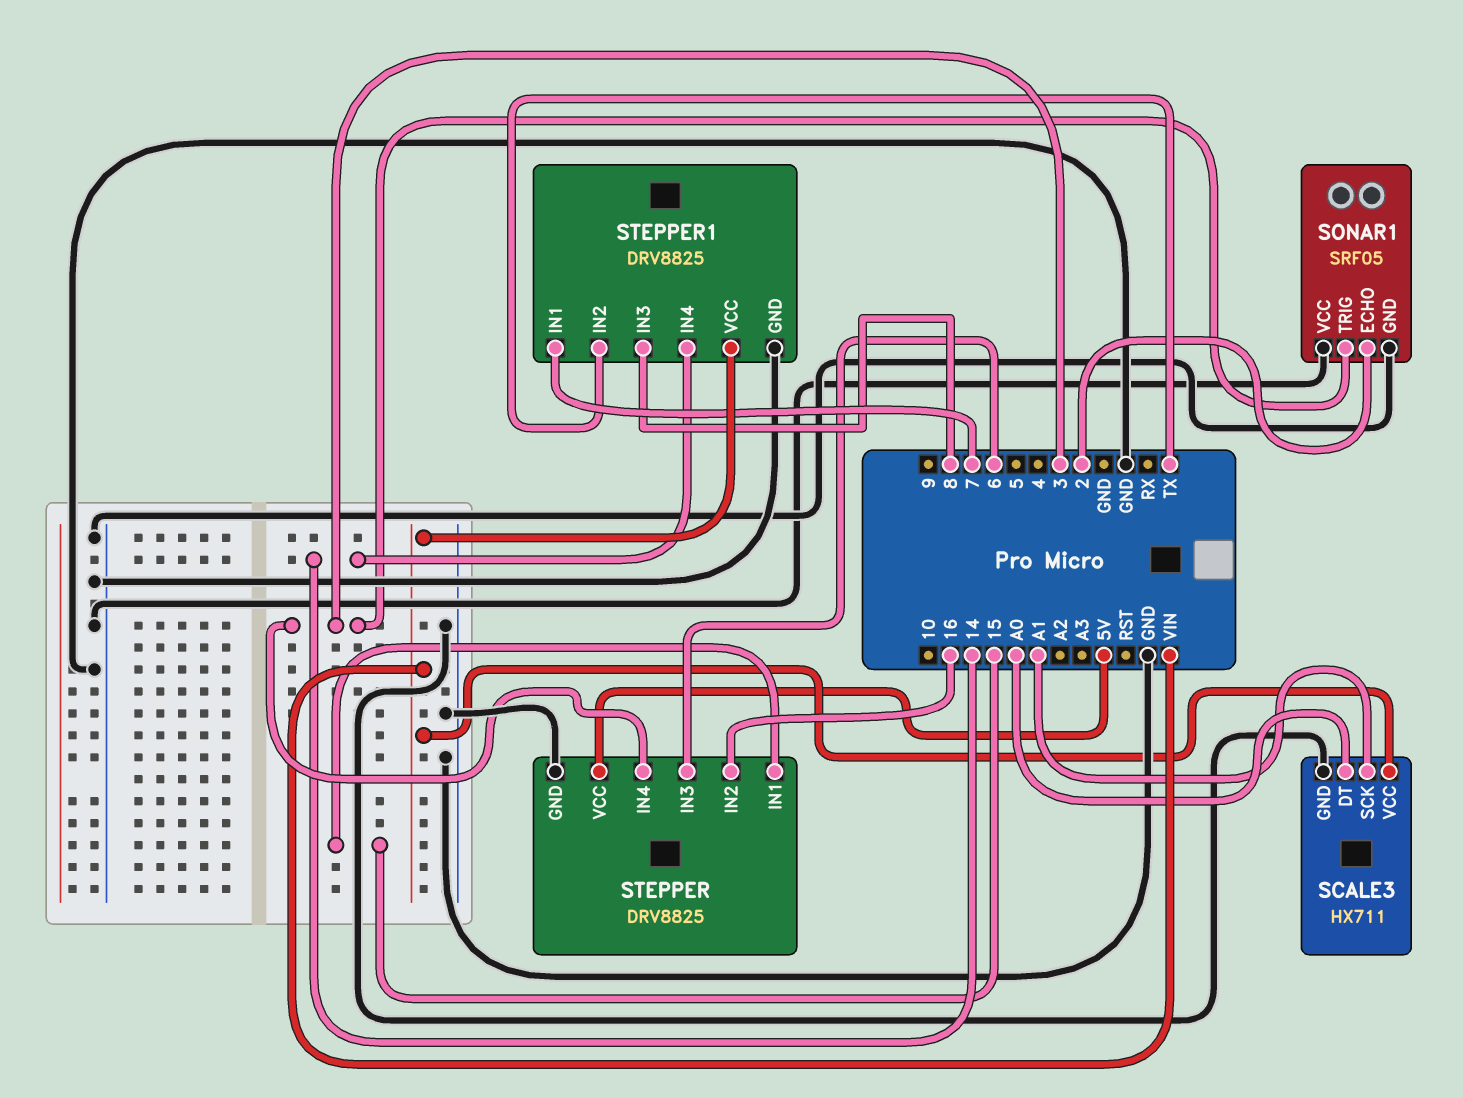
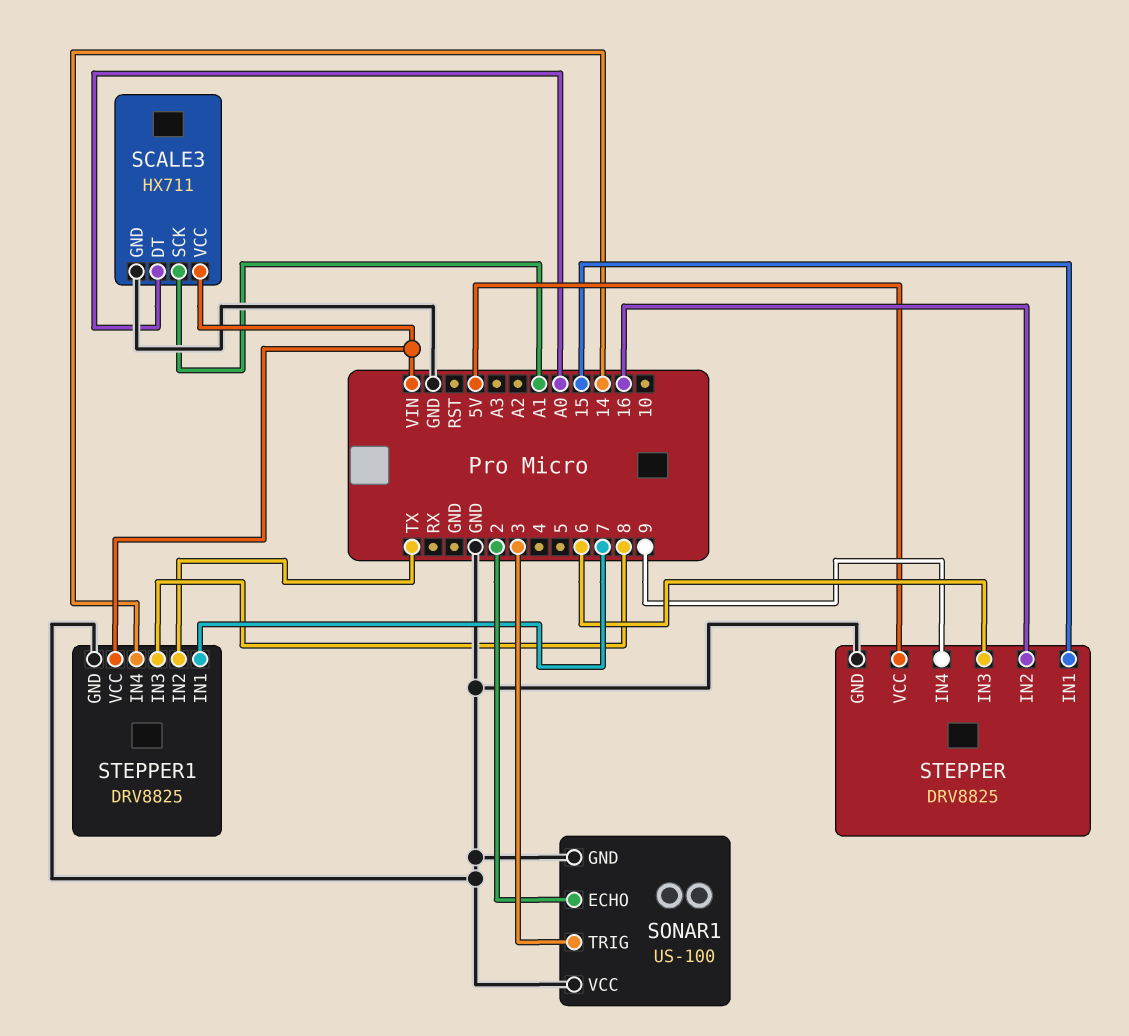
SONAR1: SRF05 -> US-100
STEPPER pin IN4: 3 -> 9

